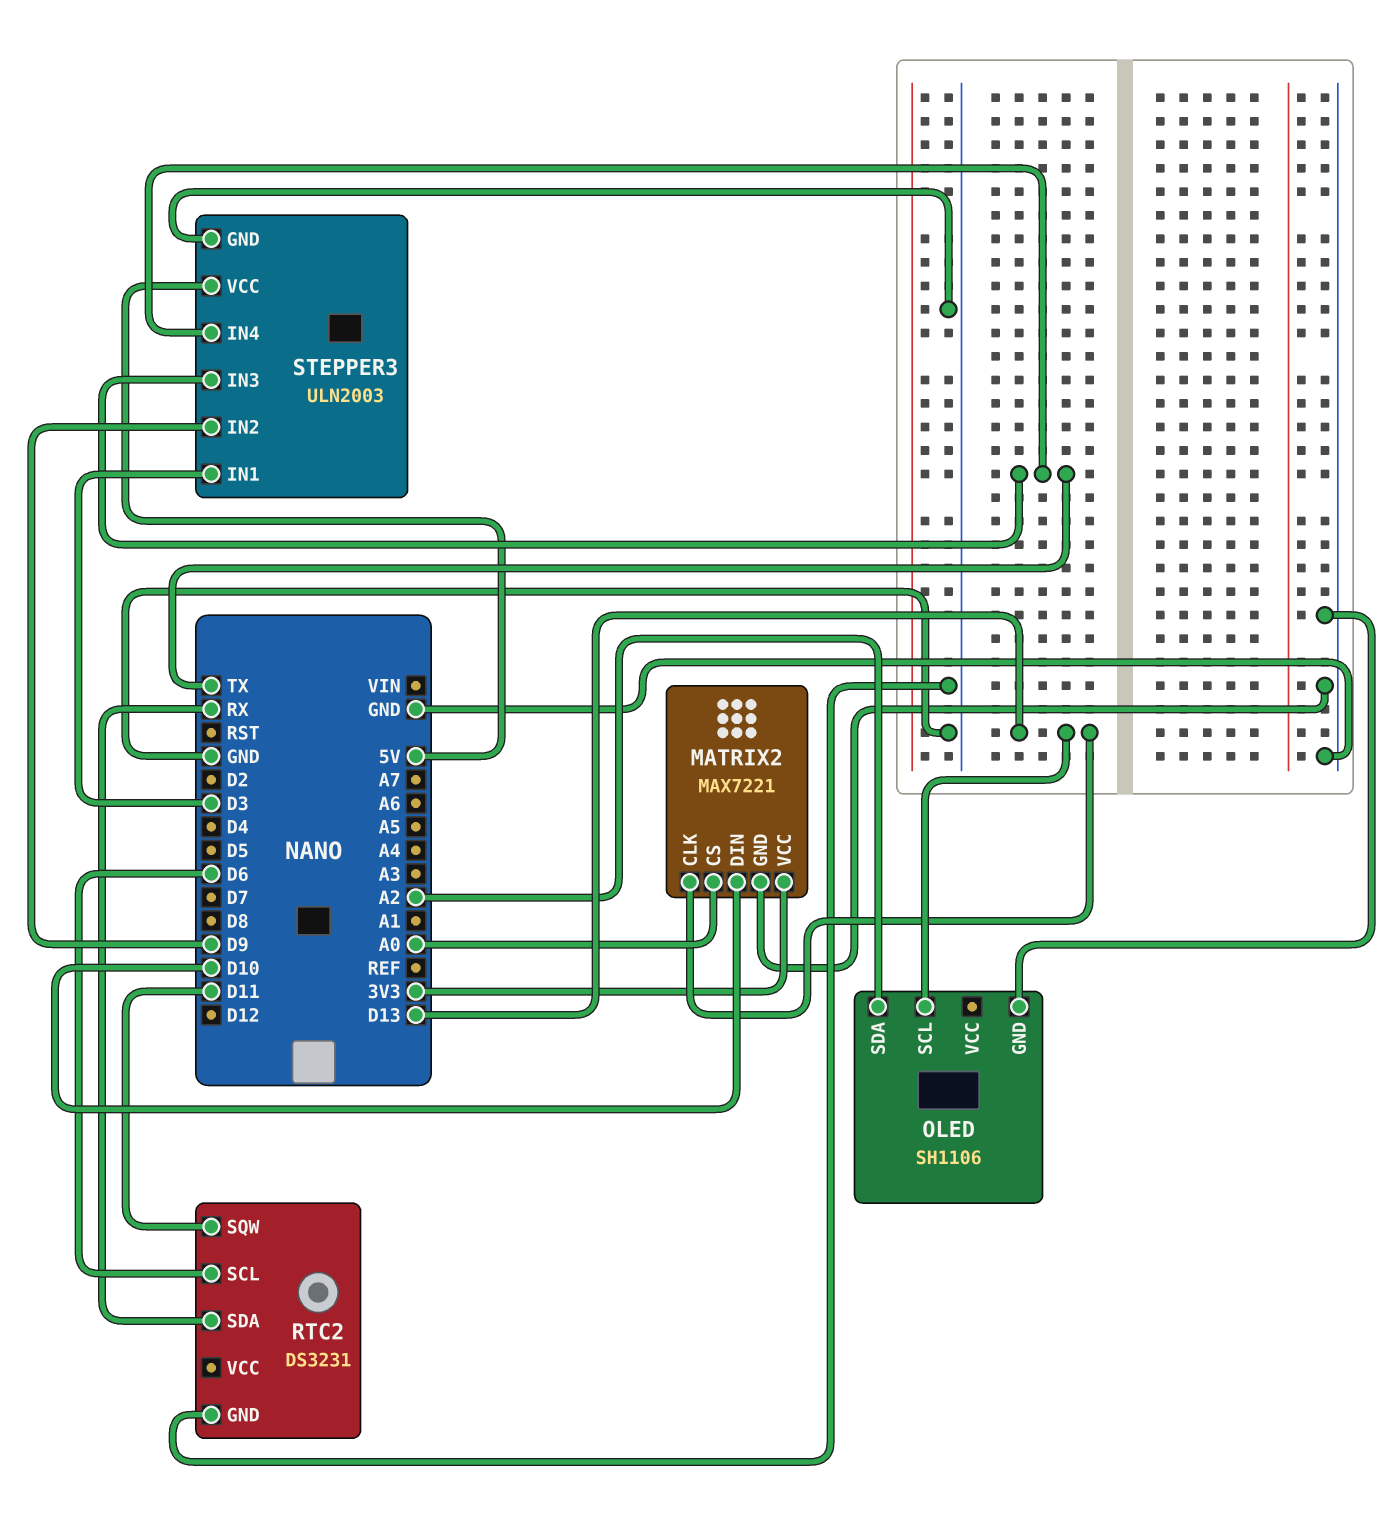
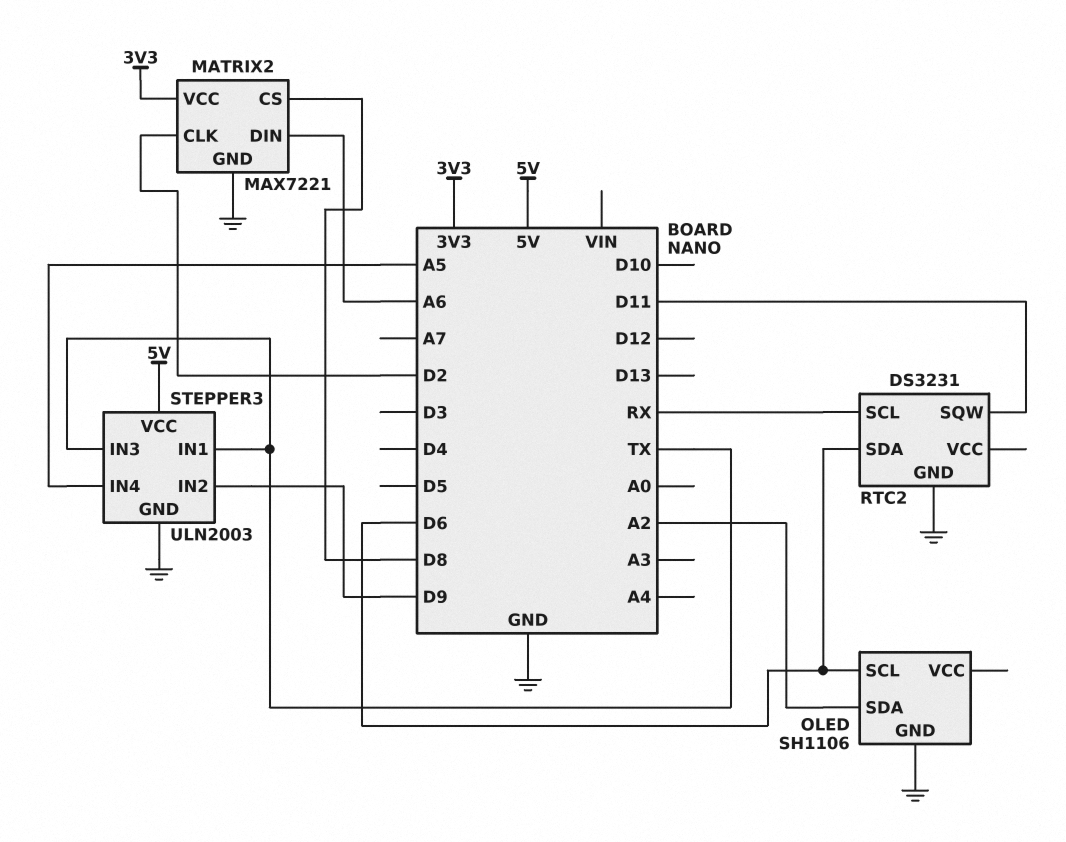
MATRIX2 pin CLK: D13 -> D2
MATRIX2 pin CS: A0 -> D8
MATRIX2 pin DIN: D10 -> A6
OLED pin SCL: D13 -> D6
RTC2 pin SCL: D6 -> RX
RTC2 pin SDA: RX -> D6
STEPPER3 pin IN1: D3 -> TX
STEPPER3 pin IN4: TX -> A5

